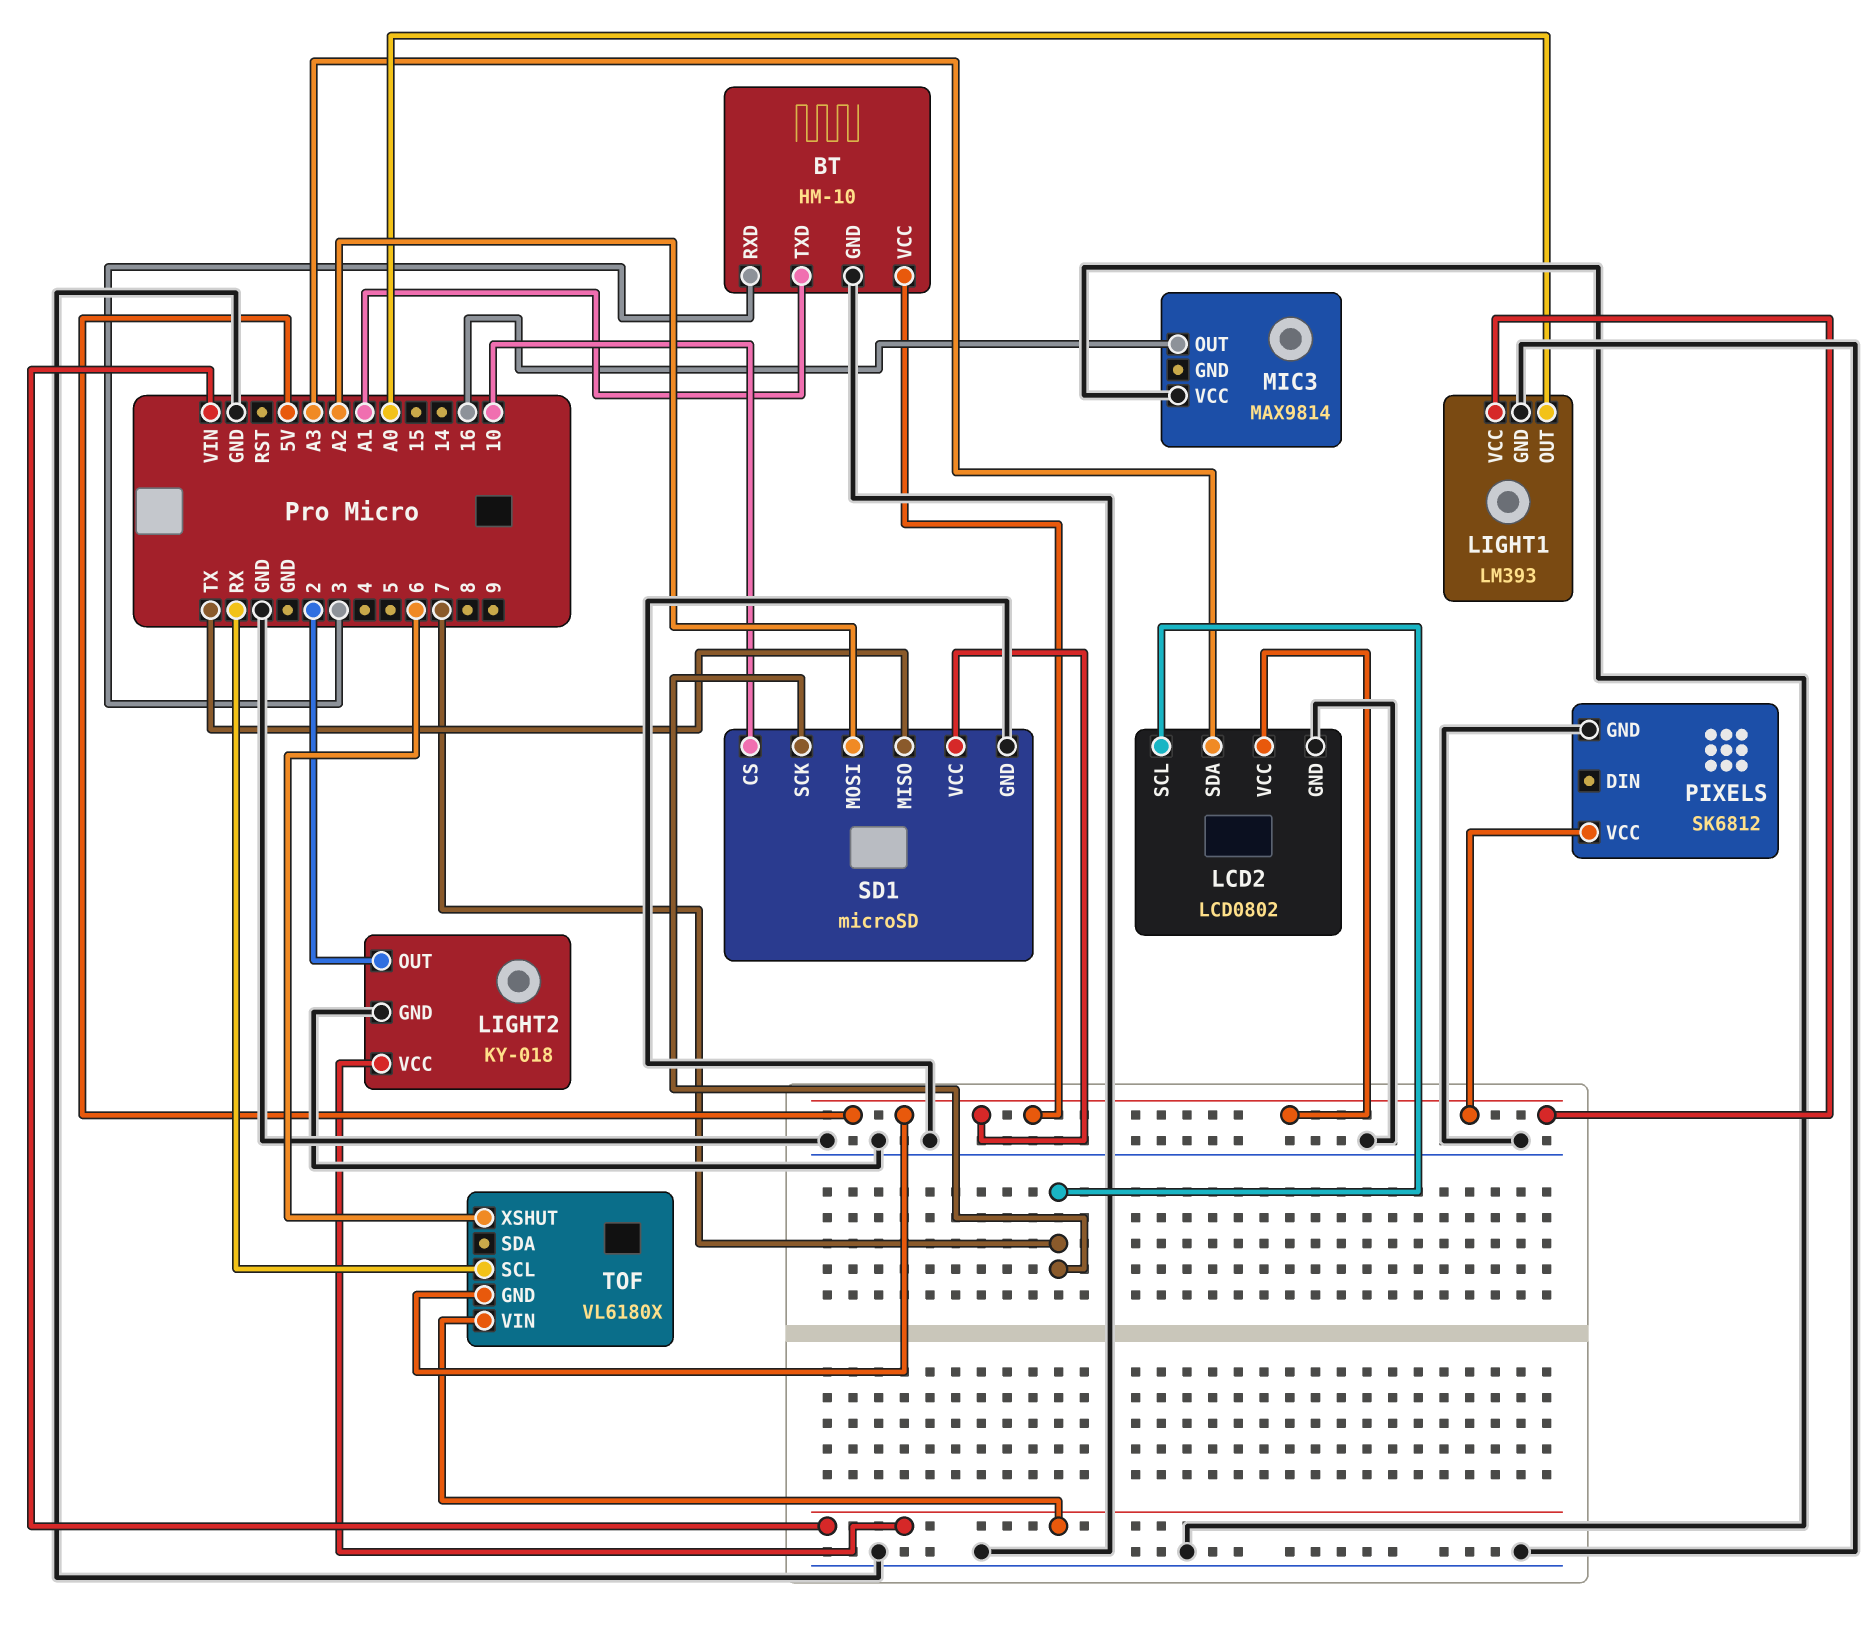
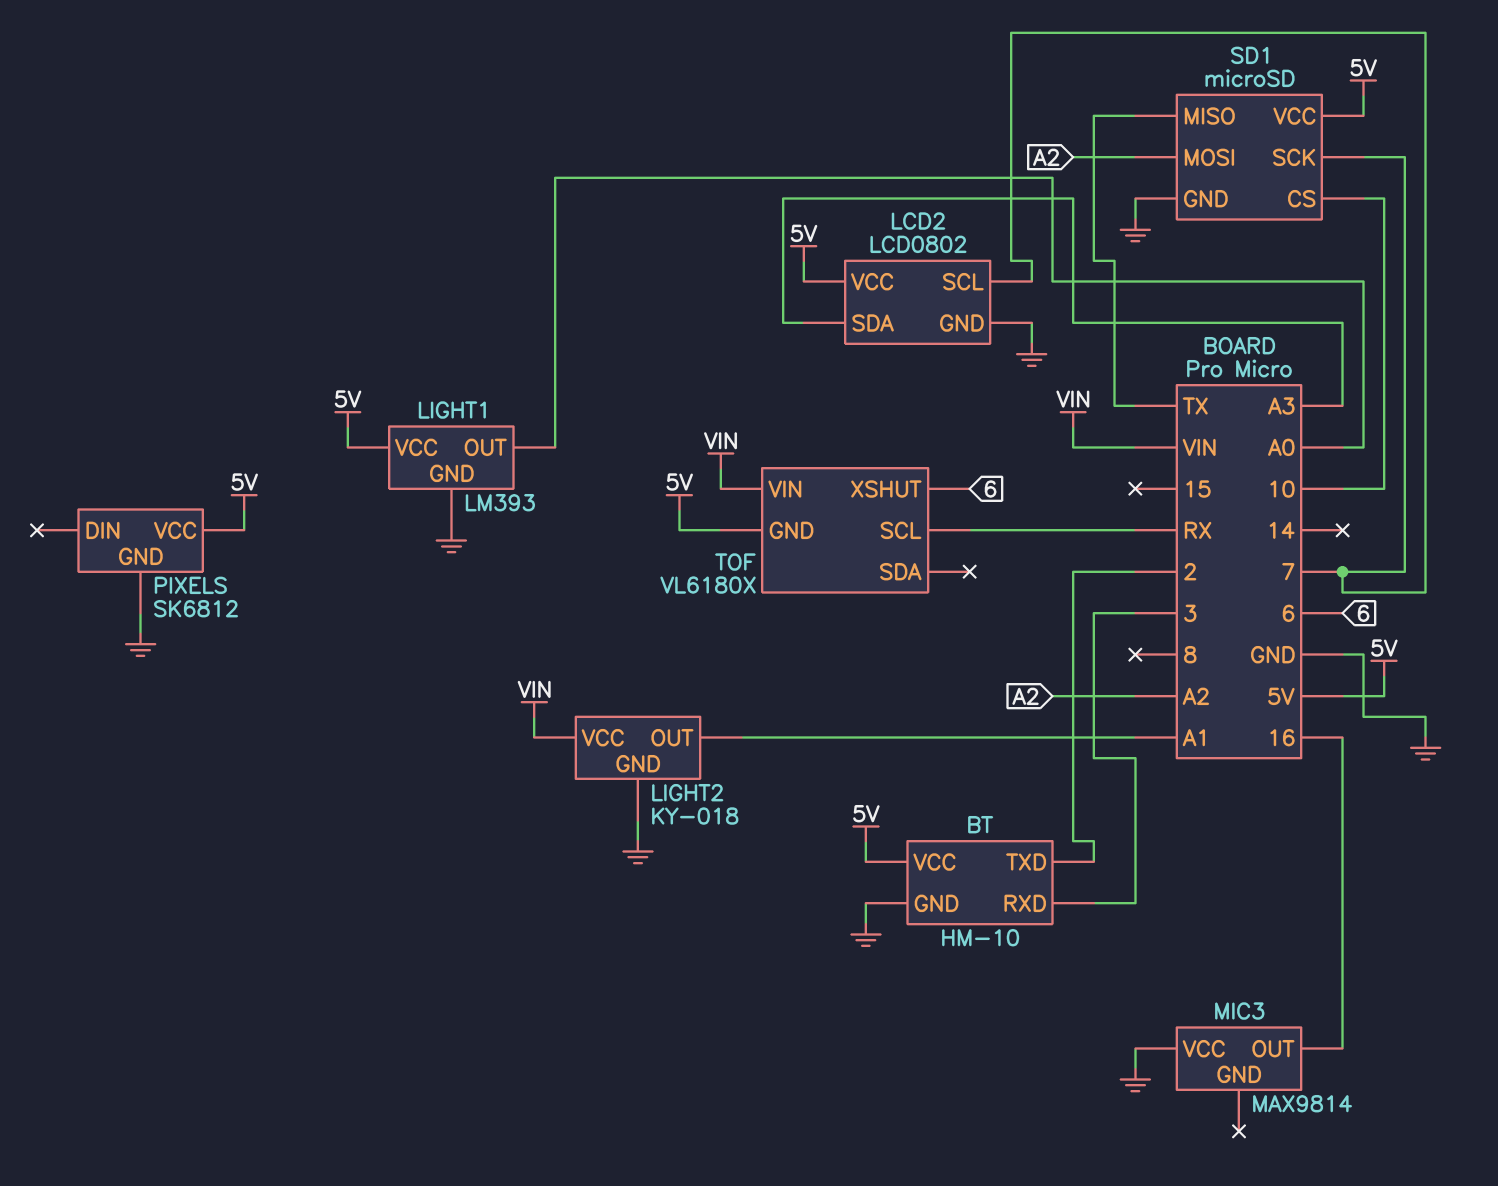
BT pin TXD: A1 -> 2
LIGHT2 pin OUT: 2 -> A1

